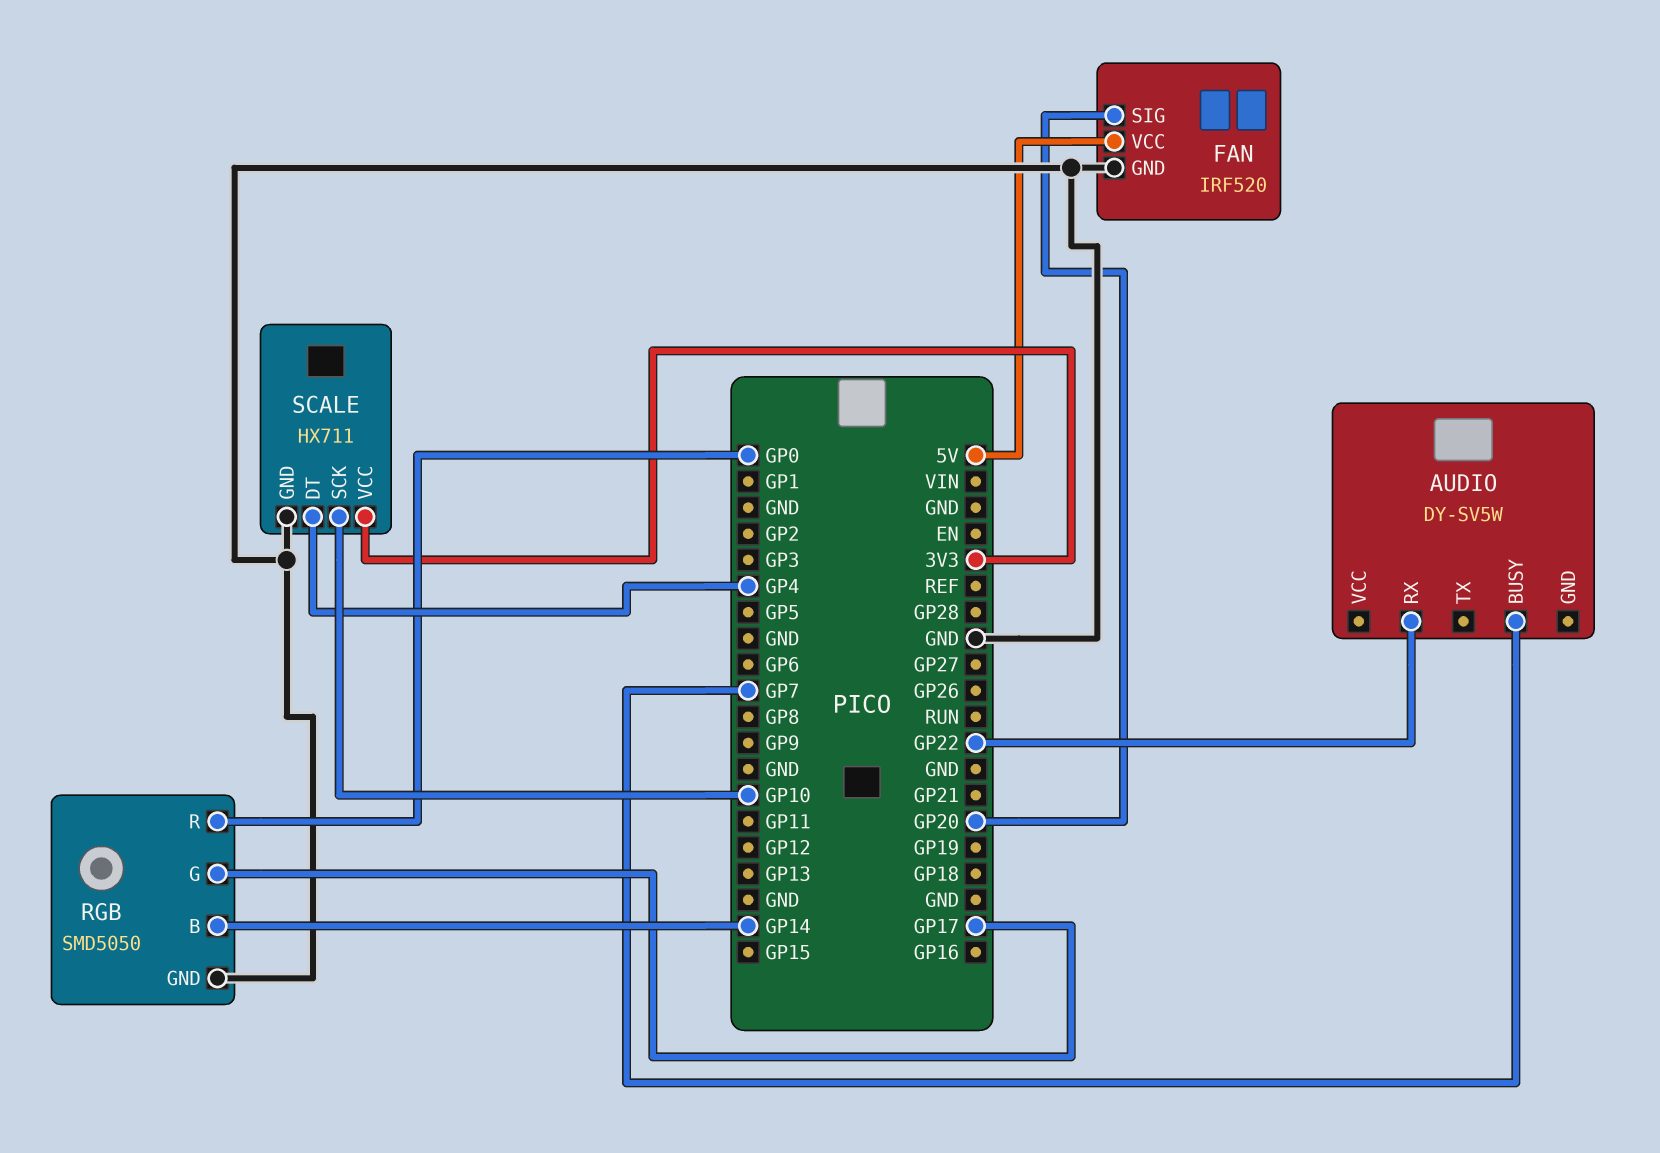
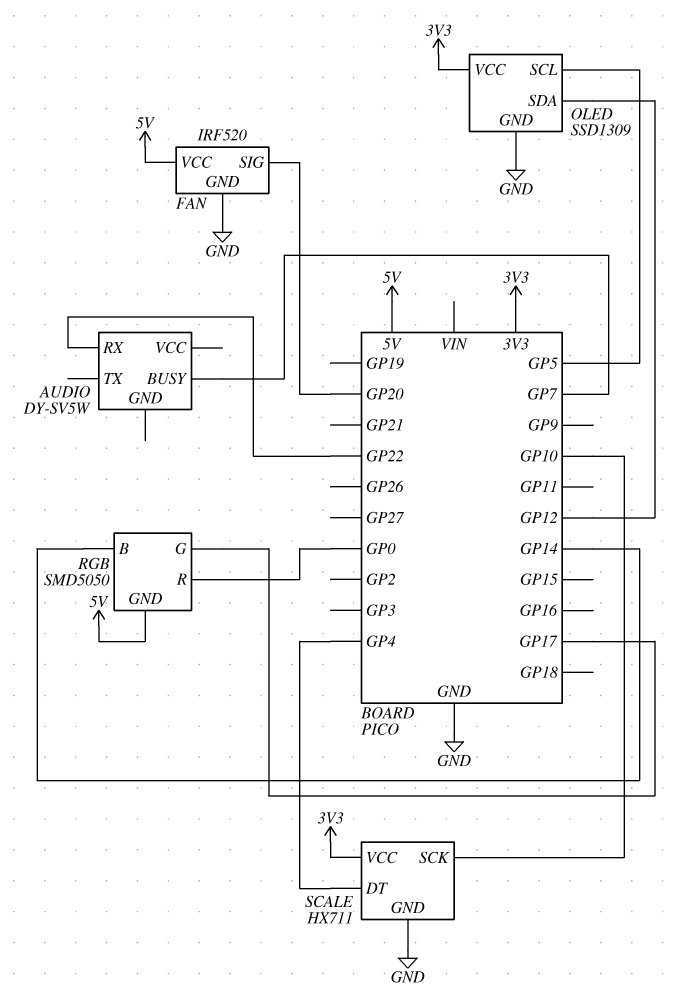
OLED: none -> SSD1309
OLED pin GND: none -> GND
OLED pin SCL: none -> GP5
OLED pin SDA: none -> GP12
OLED pin VCC: none -> 3V3
RGB pin GND: GND -> 5V

